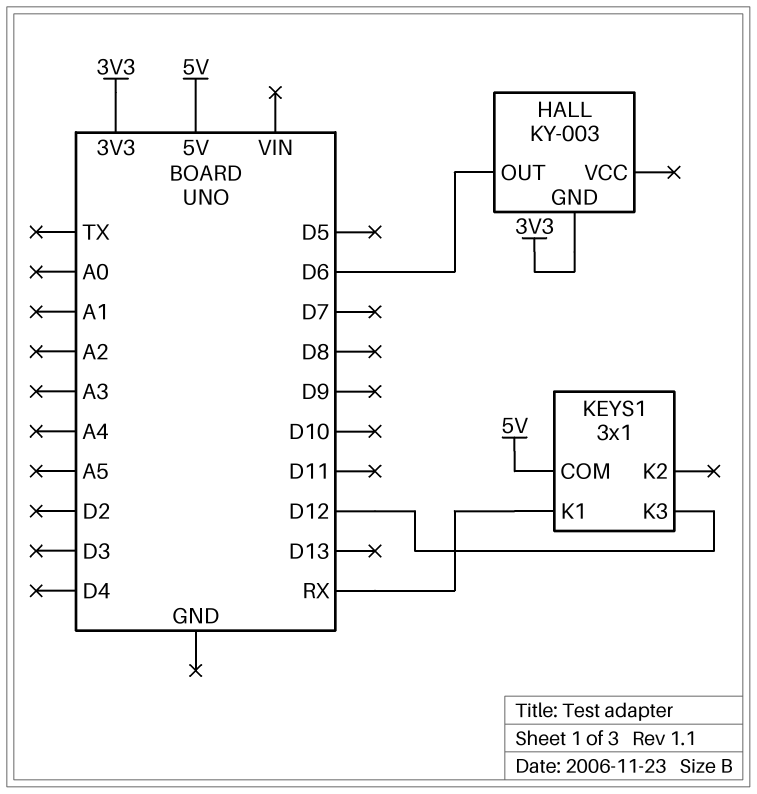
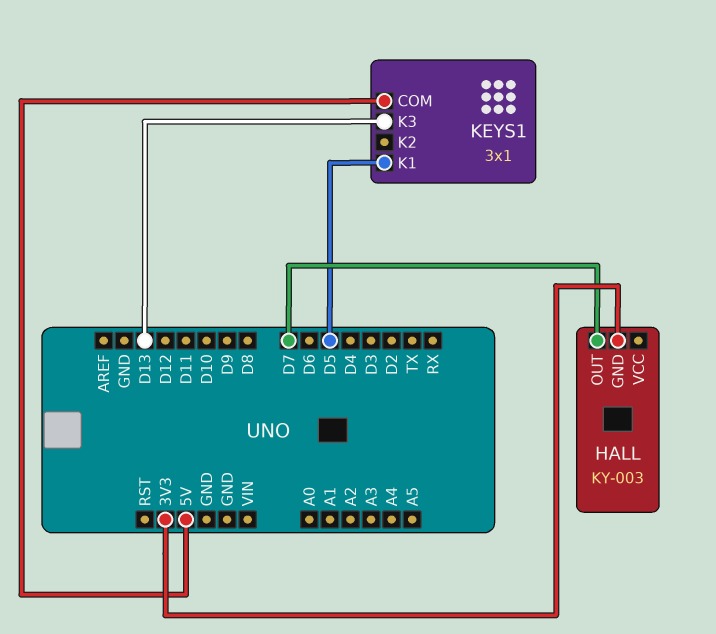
HALL pin OUT: D6 -> D7
KEYS1 pin K1: RX -> D5
KEYS1 pin K3: D12 -> D13

